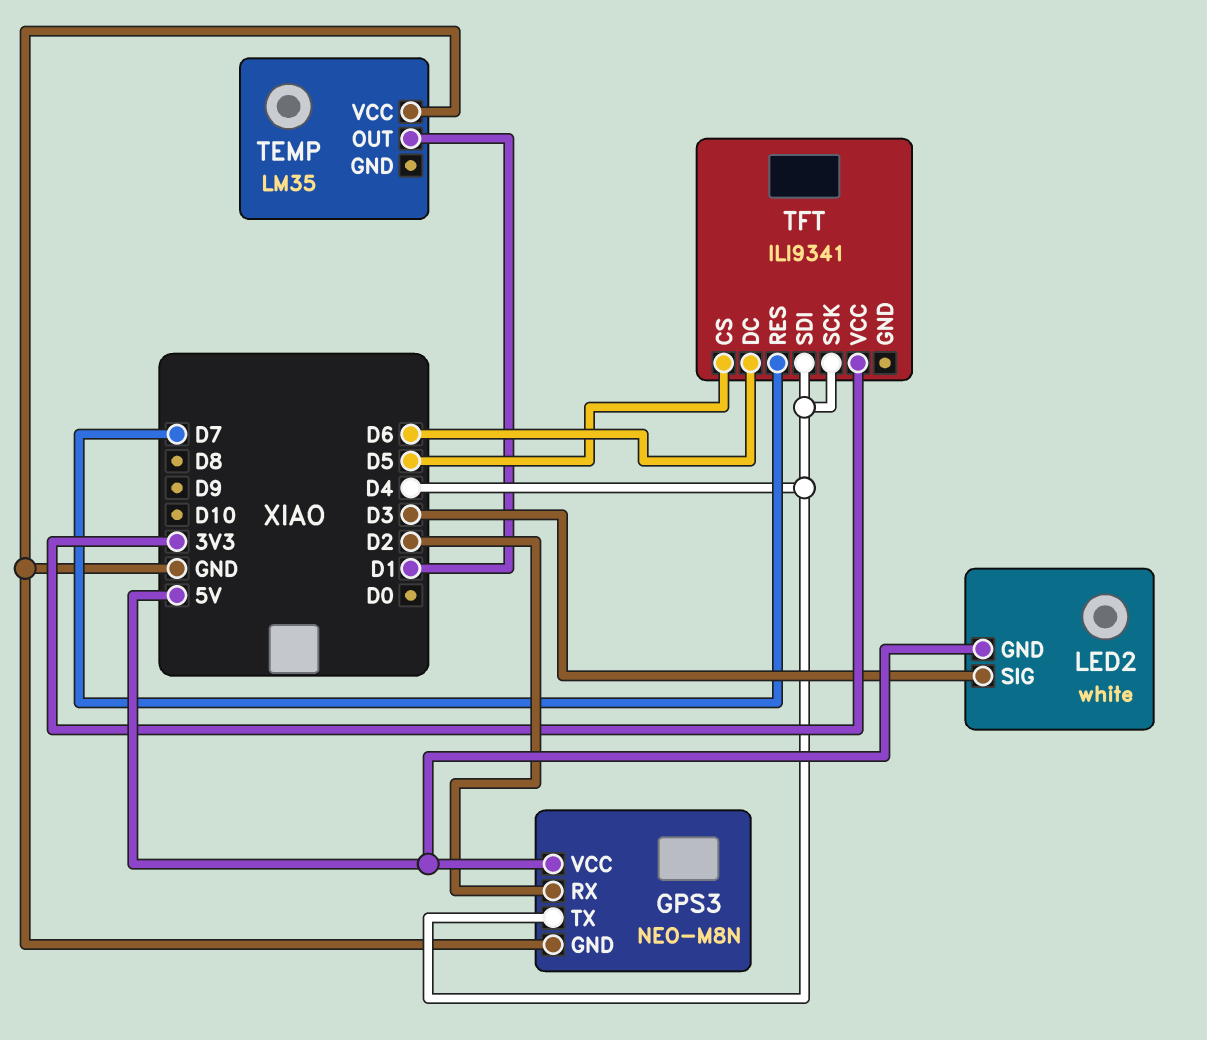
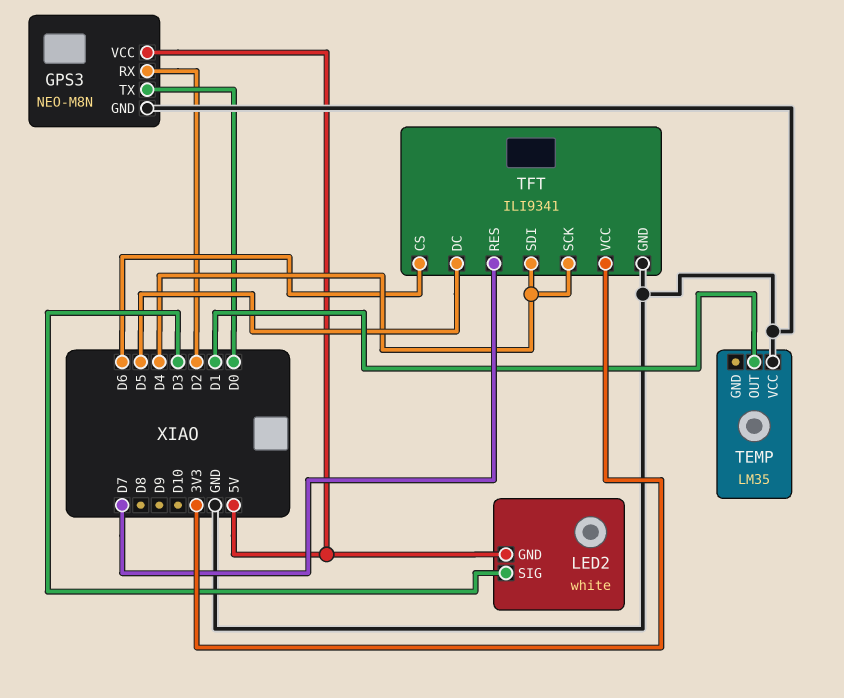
GPS3 pin TX: D4 -> D0
TFT pin CS: D5 -> D6
TFT pin DC: D6 -> D5
TFT pin GND: none -> GND

